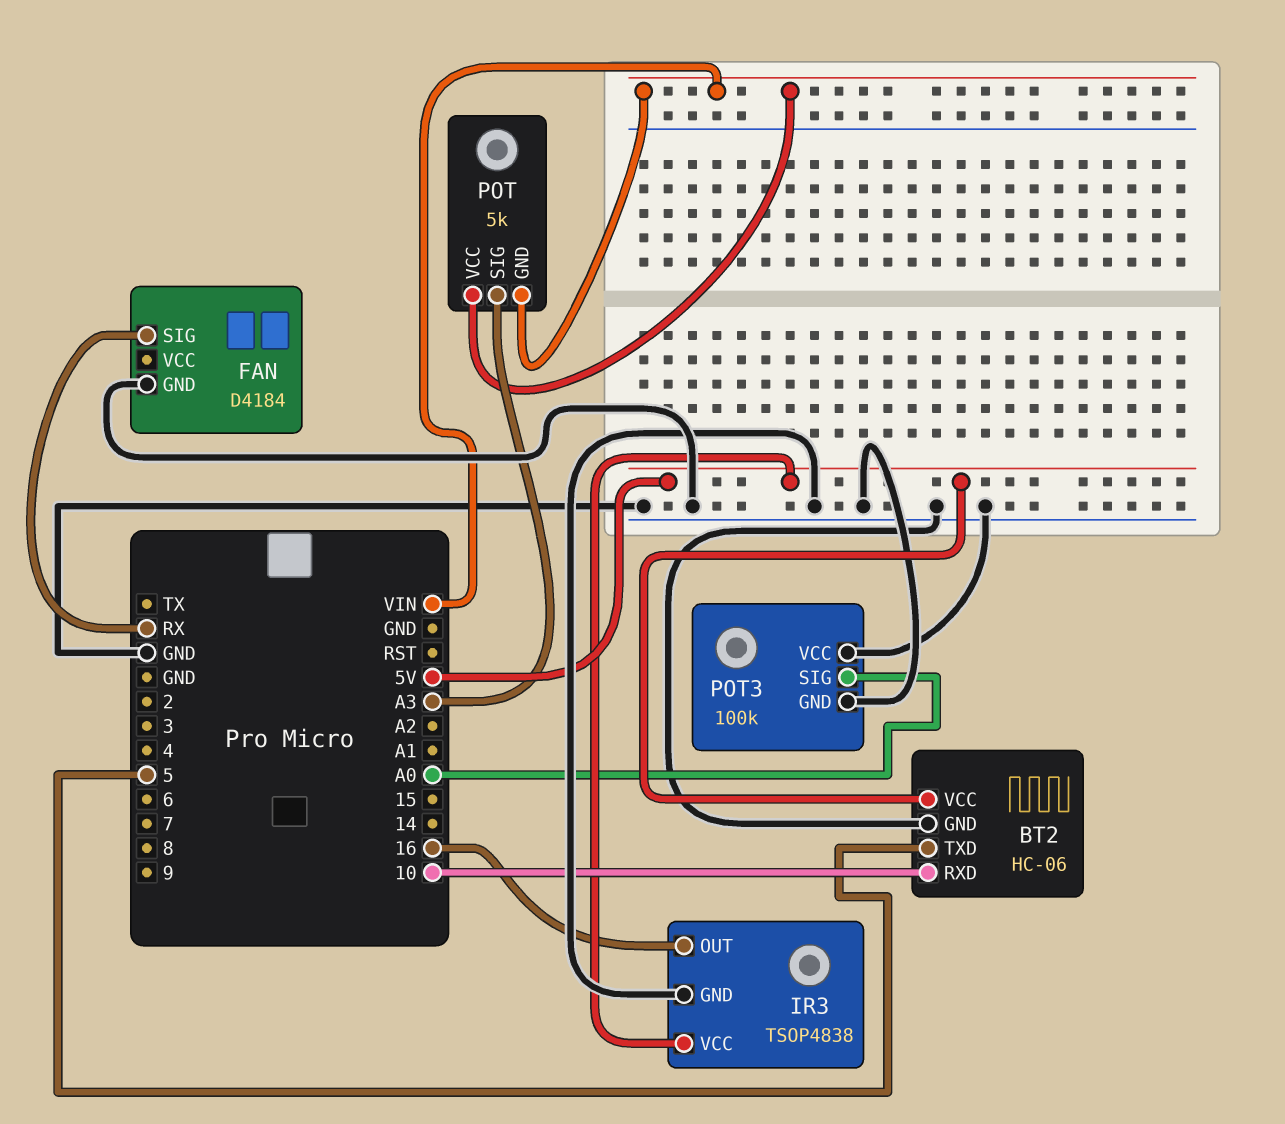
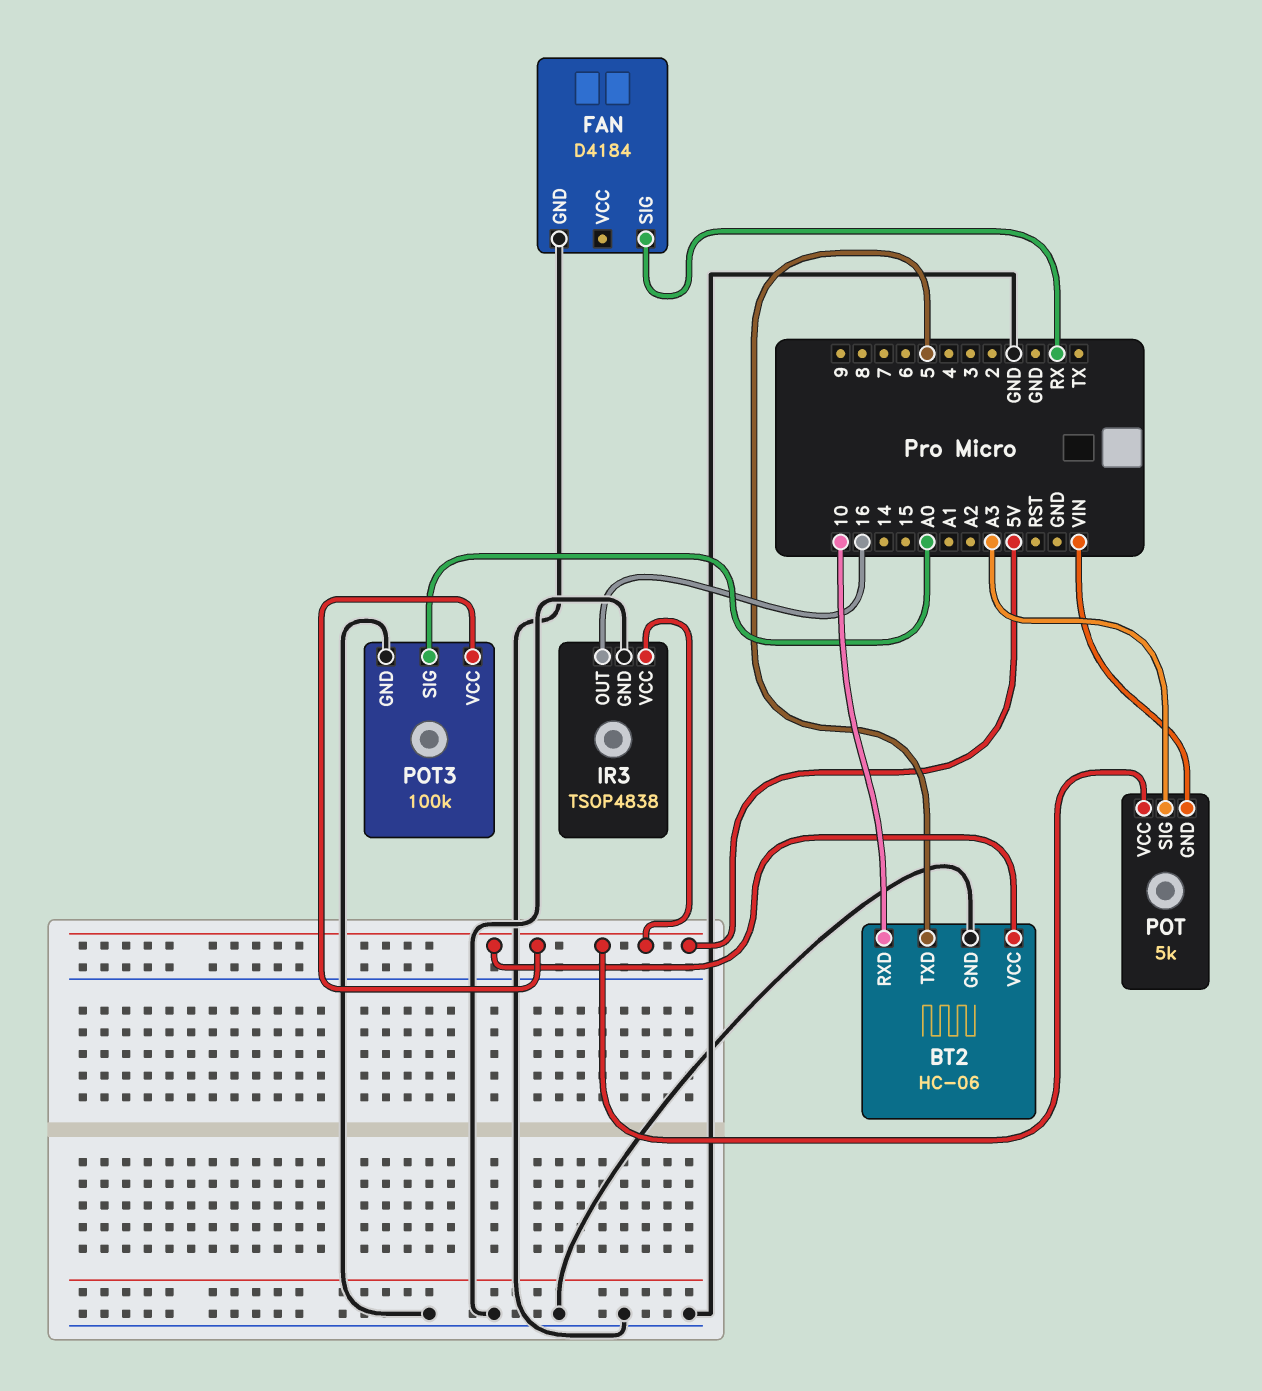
POT pin VCC: VIN -> 5V
POT3 pin VCC: GND -> 5V

